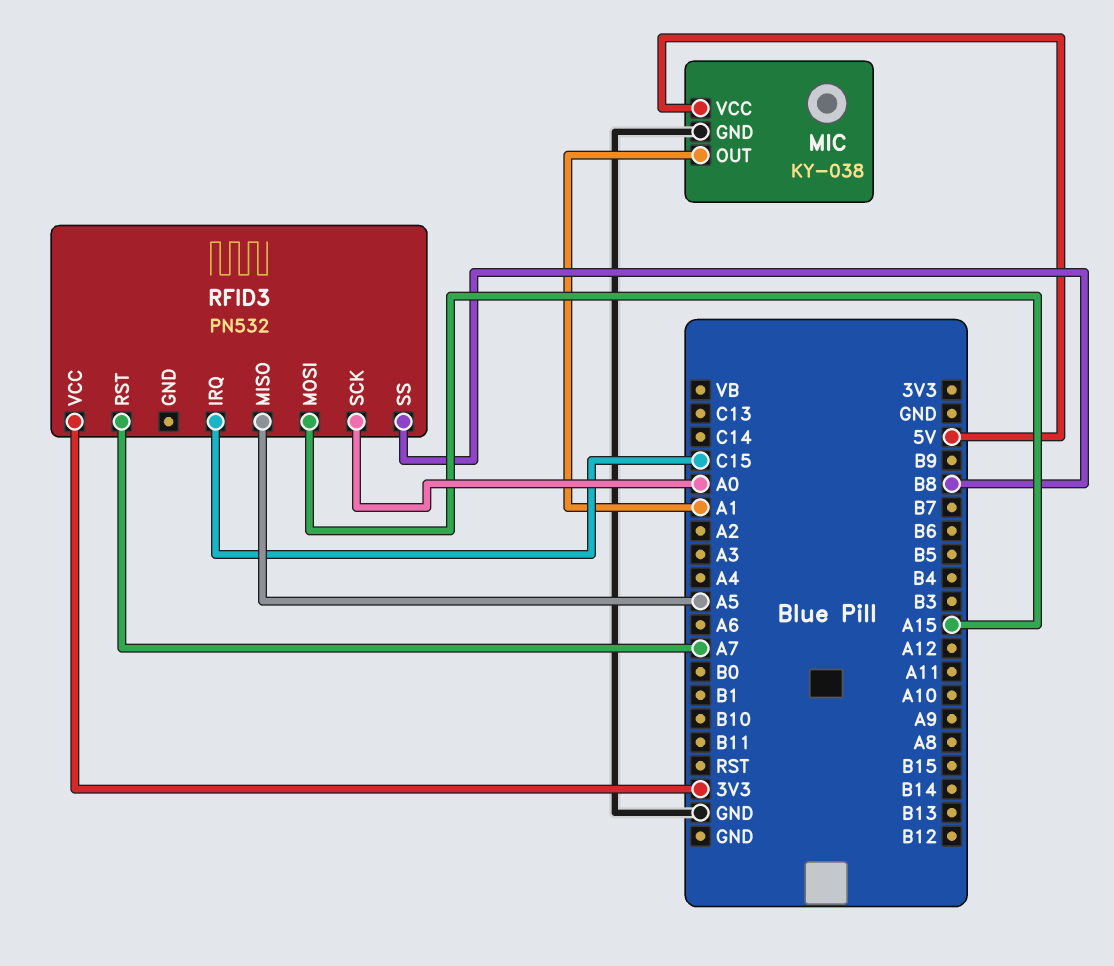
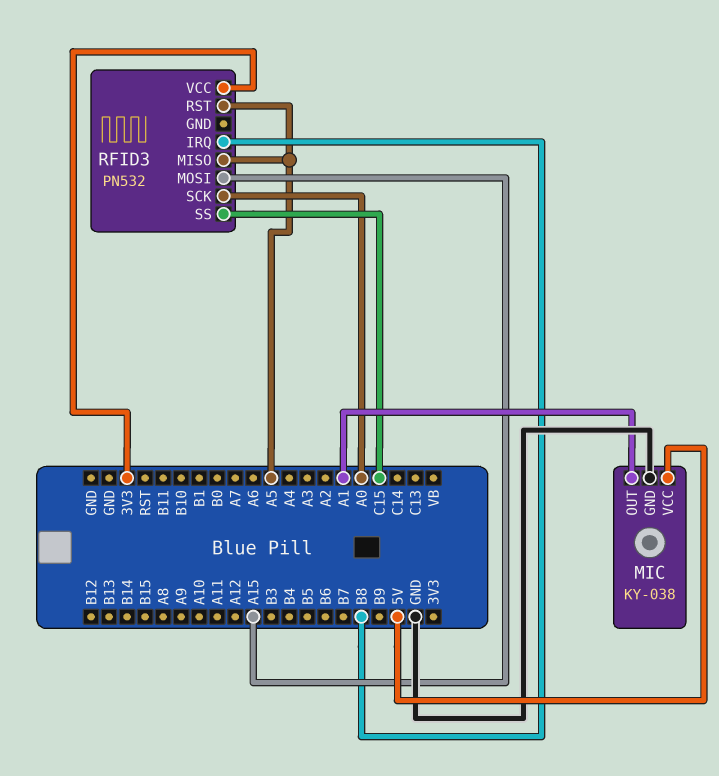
RFID3 pin IRQ: C15 -> B8
RFID3 pin RST: A7 -> A5
RFID3 pin SS: B8 -> C15

